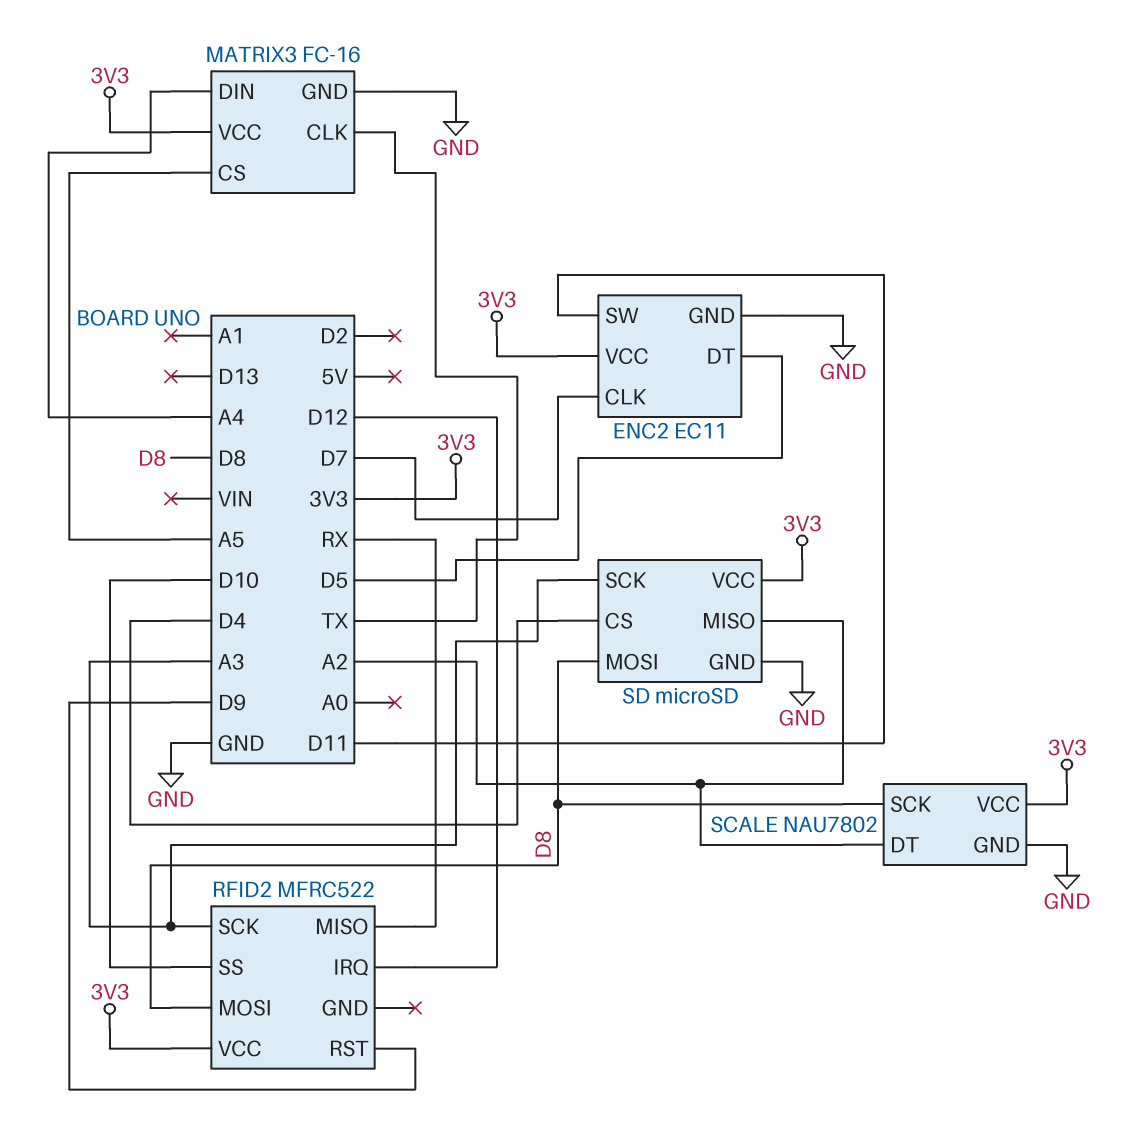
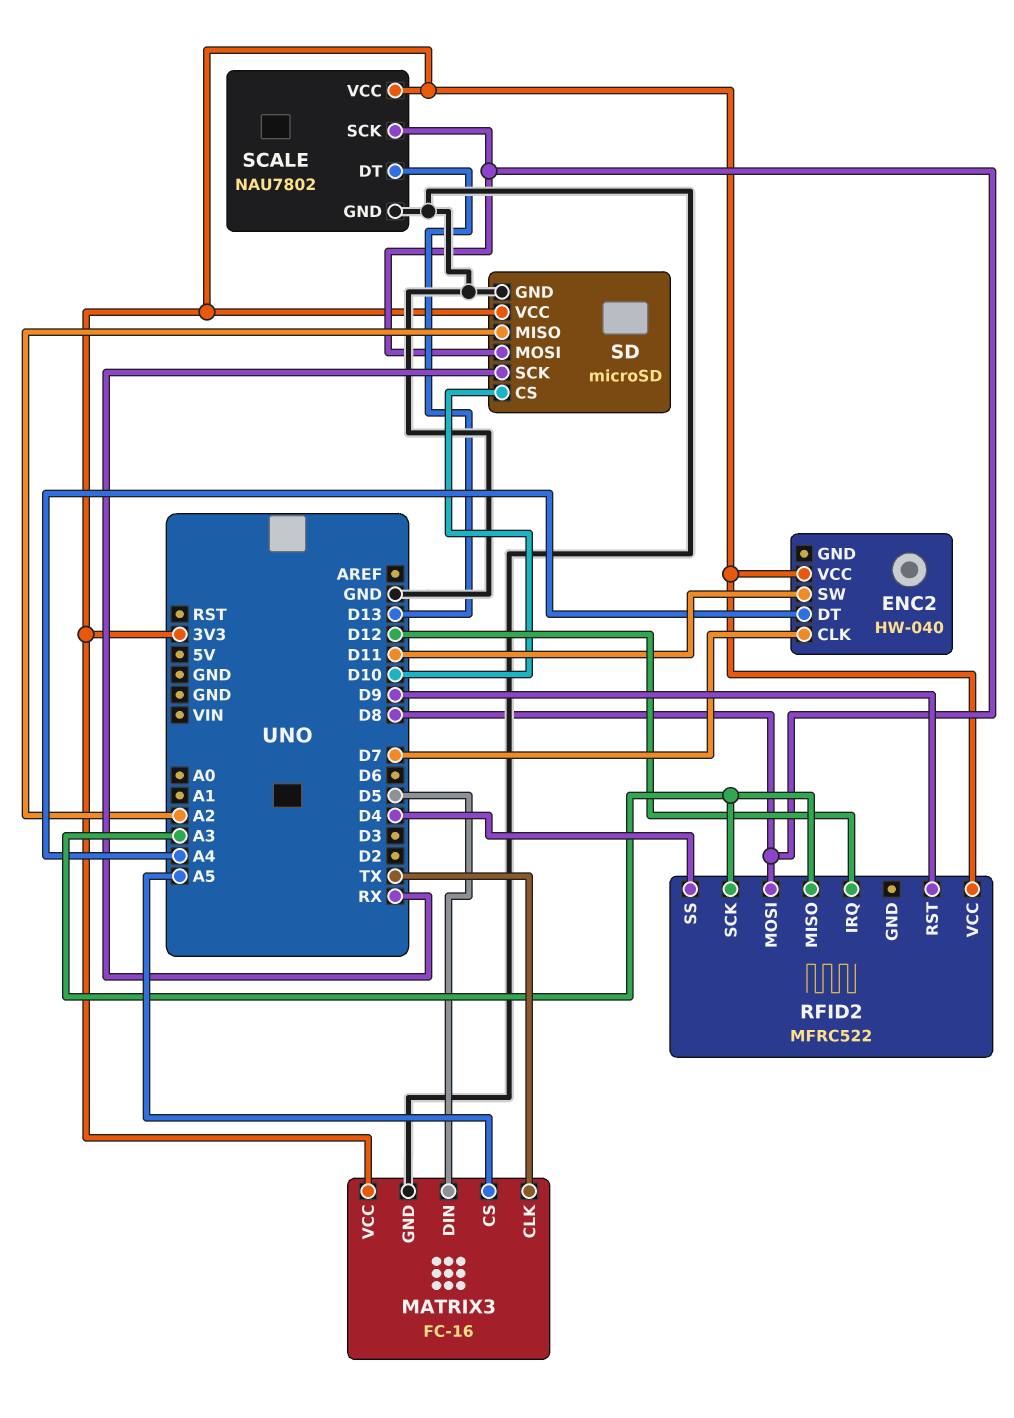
ENC2: EC11 -> HW-040
ENC2 pin DT: D5 -> A4
ENC2 pin GND: GND -> none
MATRIX3 pin DIN: A4 -> D5
RFID2 pin MISO: RX -> A3
RFID2 pin SS: D10 -> D4
SCALE pin DT: A2 -> D13
SD pin CS: D4 -> D10
SD pin SCK: A3 -> RX

